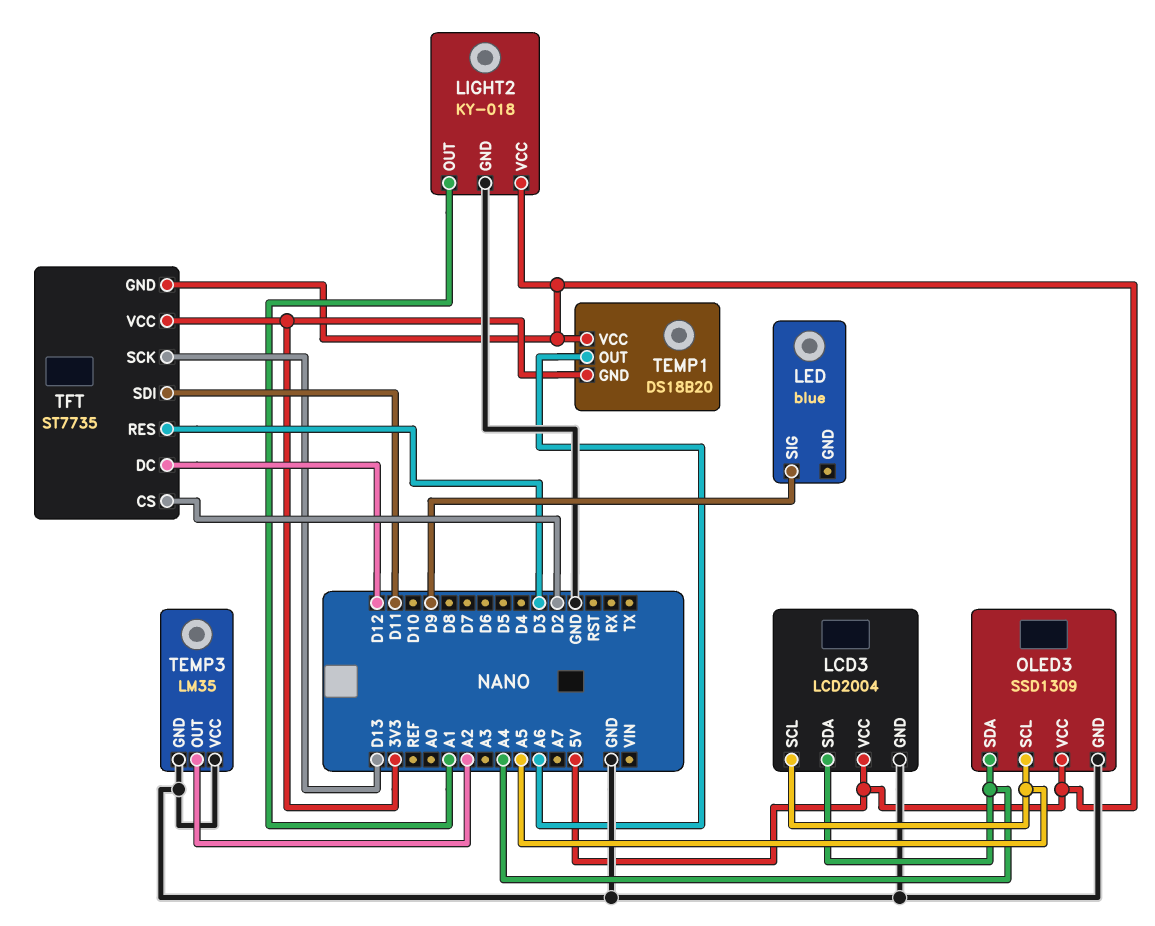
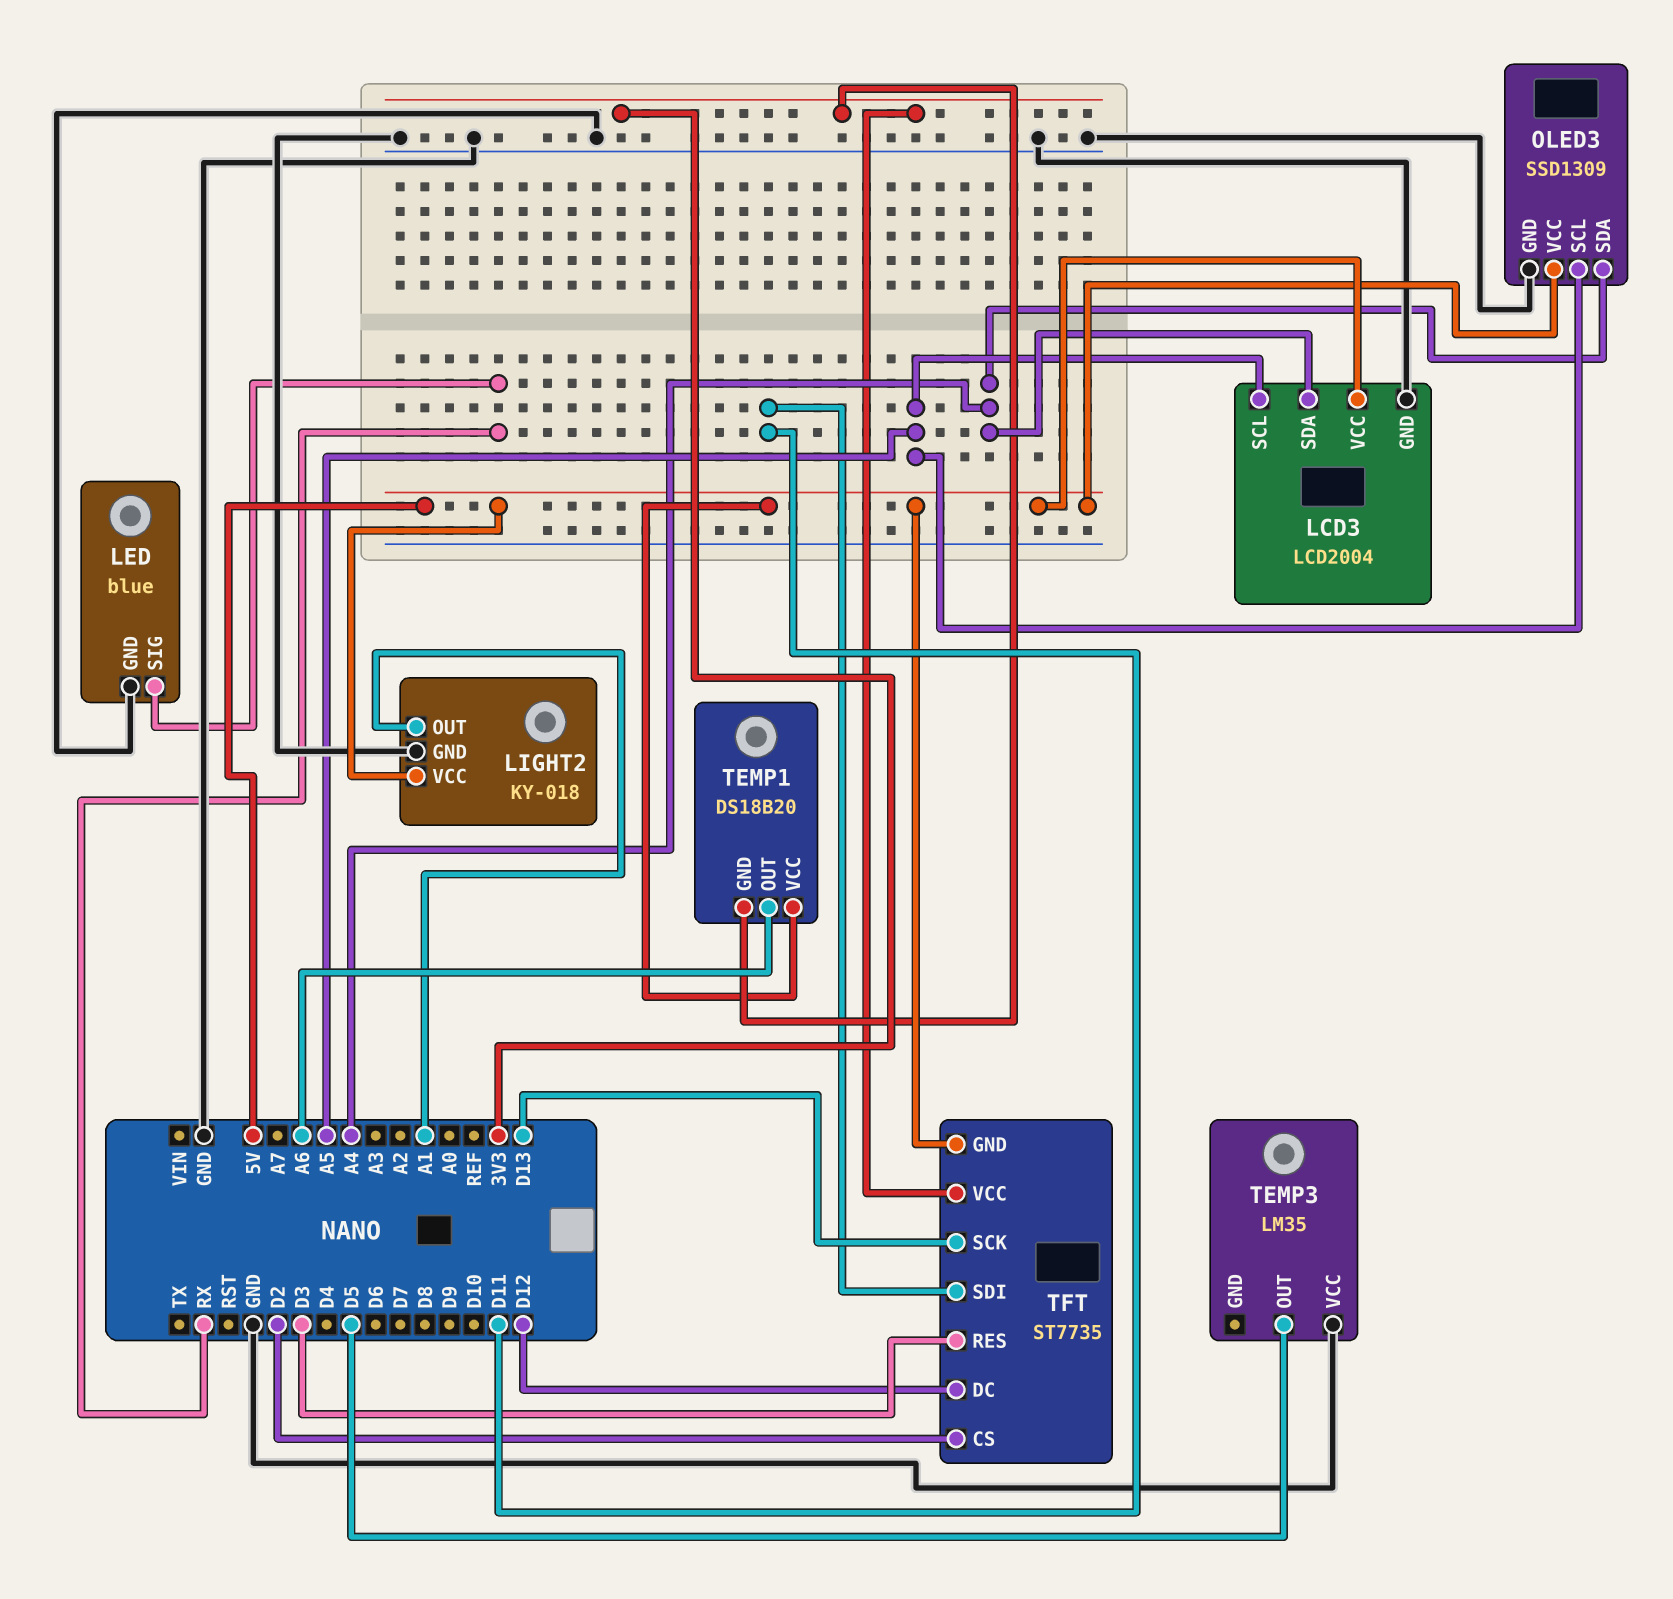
LED pin GND: none -> GND
LED pin SIG: D9 -> RX
TEMP3 pin GND: GND -> none
TEMP3 pin OUT: A2 -> D5

